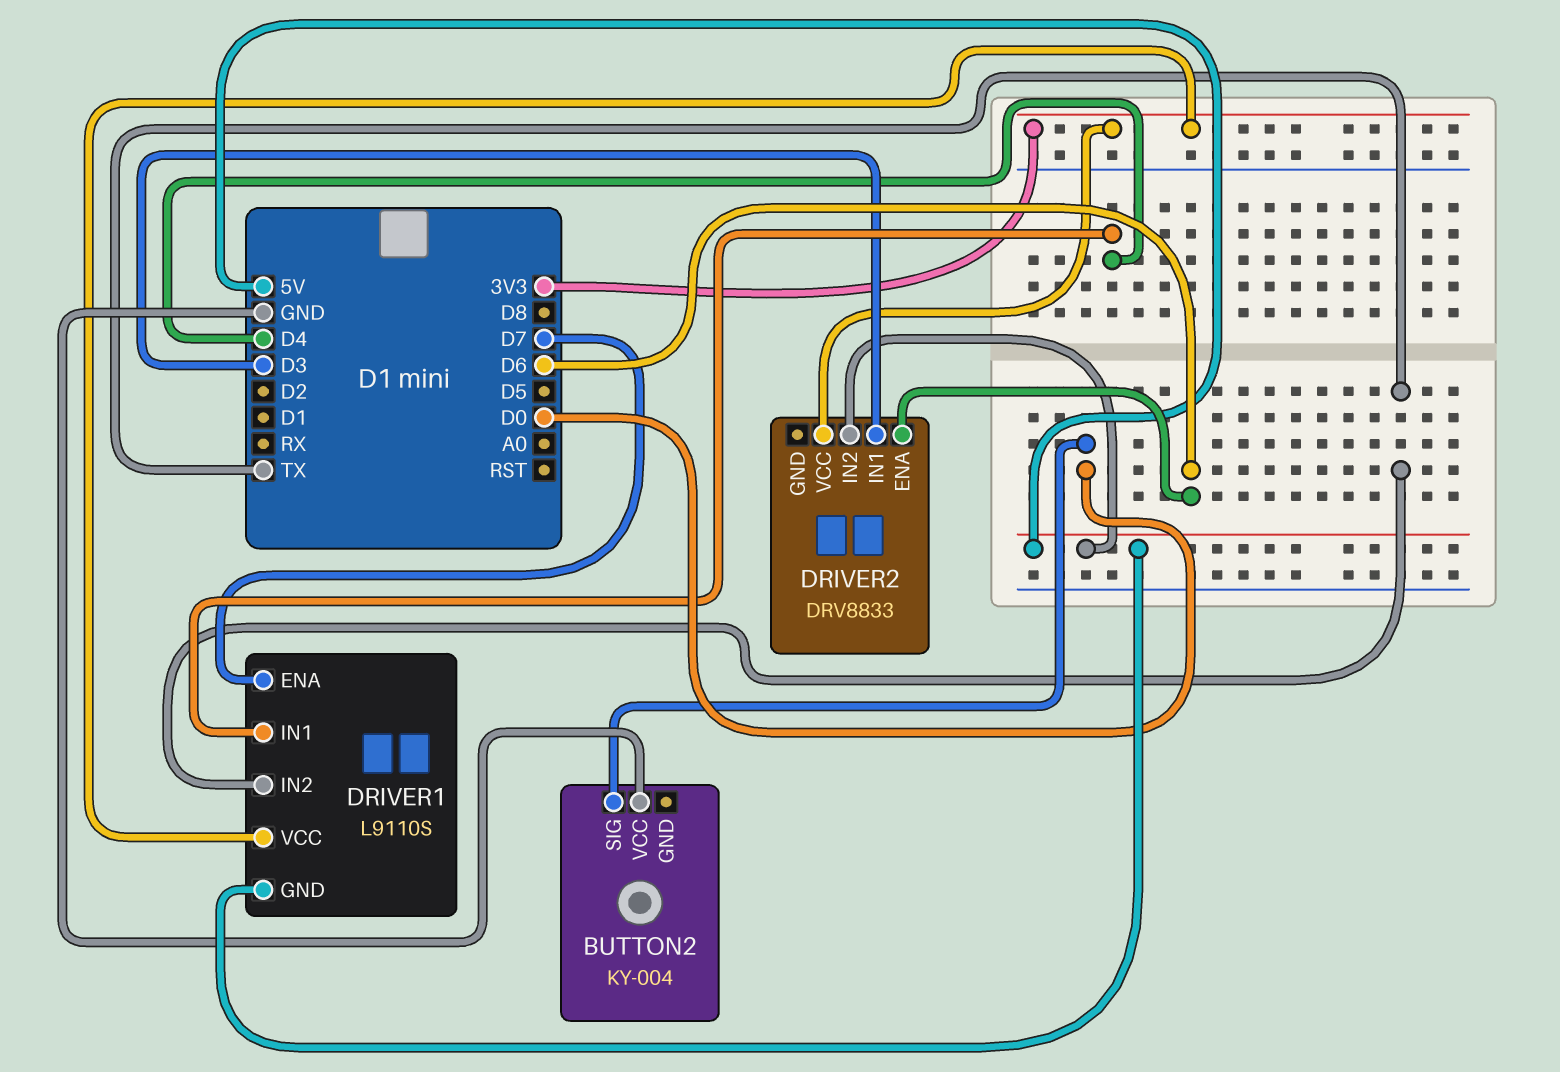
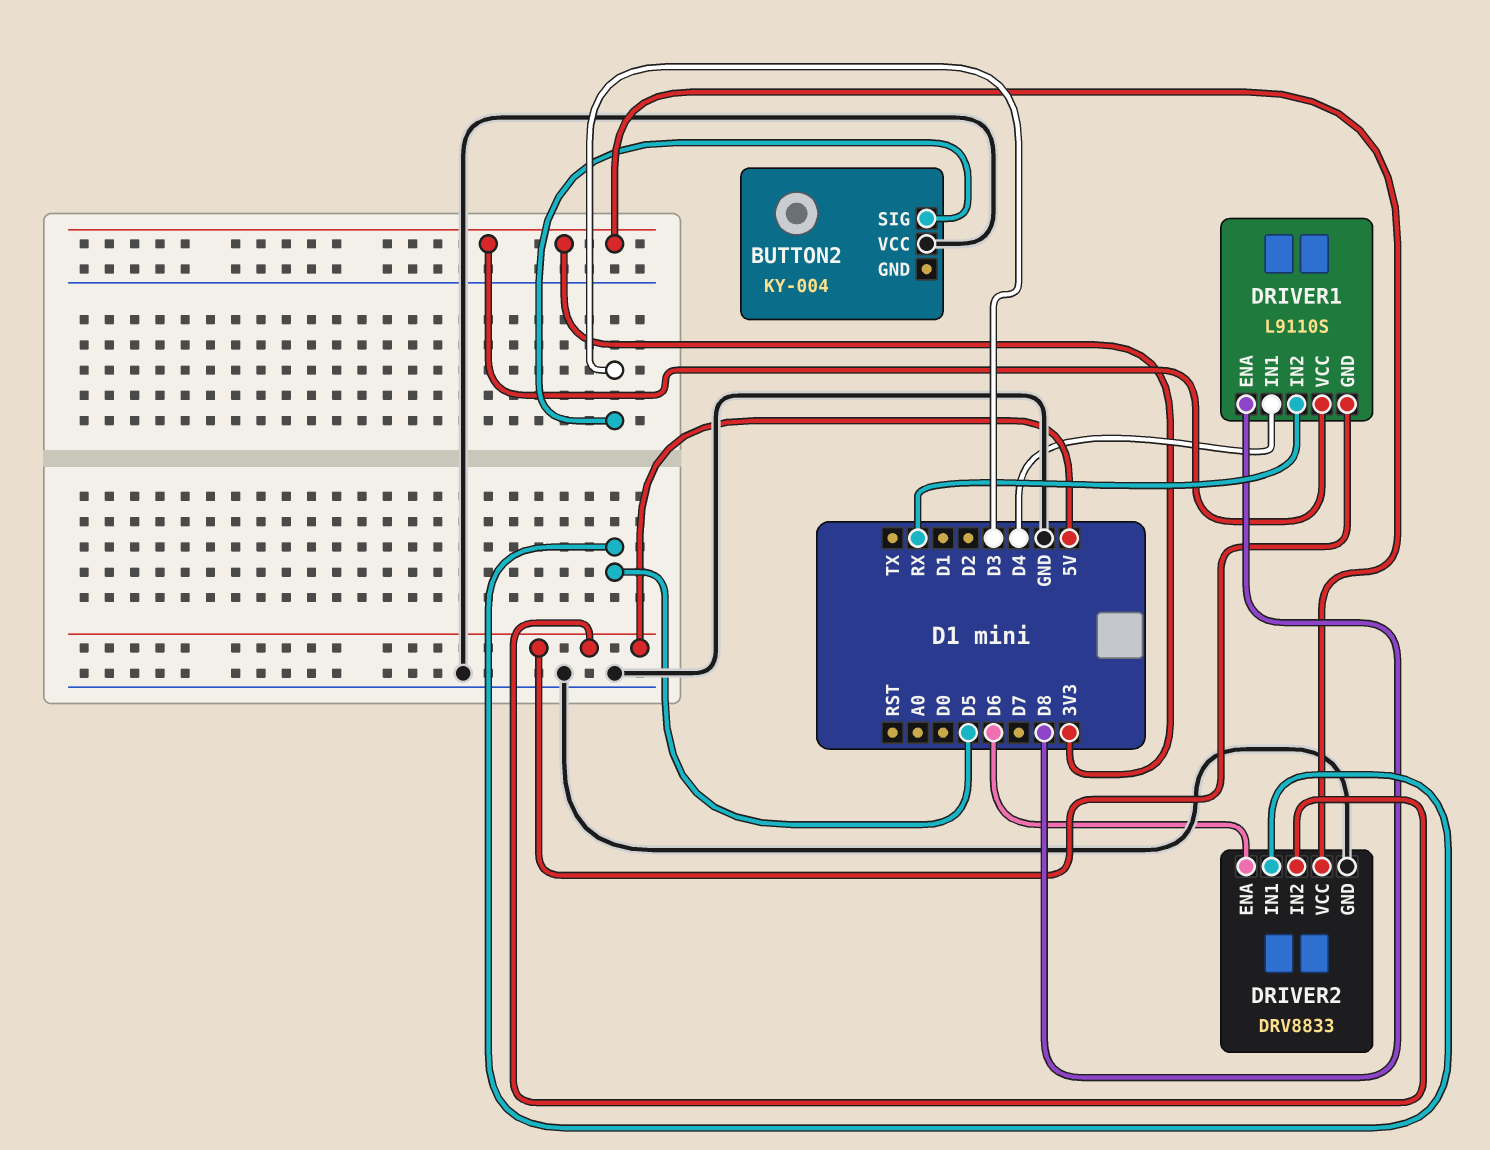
BUTTON2 pin SIG: D0 -> D3
DRIVER1 pin ENA: D7 -> D8
DRIVER1 pin IN2: TX -> RX
DRIVER2 pin GND: none -> GND
DRIVER2 pin IN1: D3 -> D5

